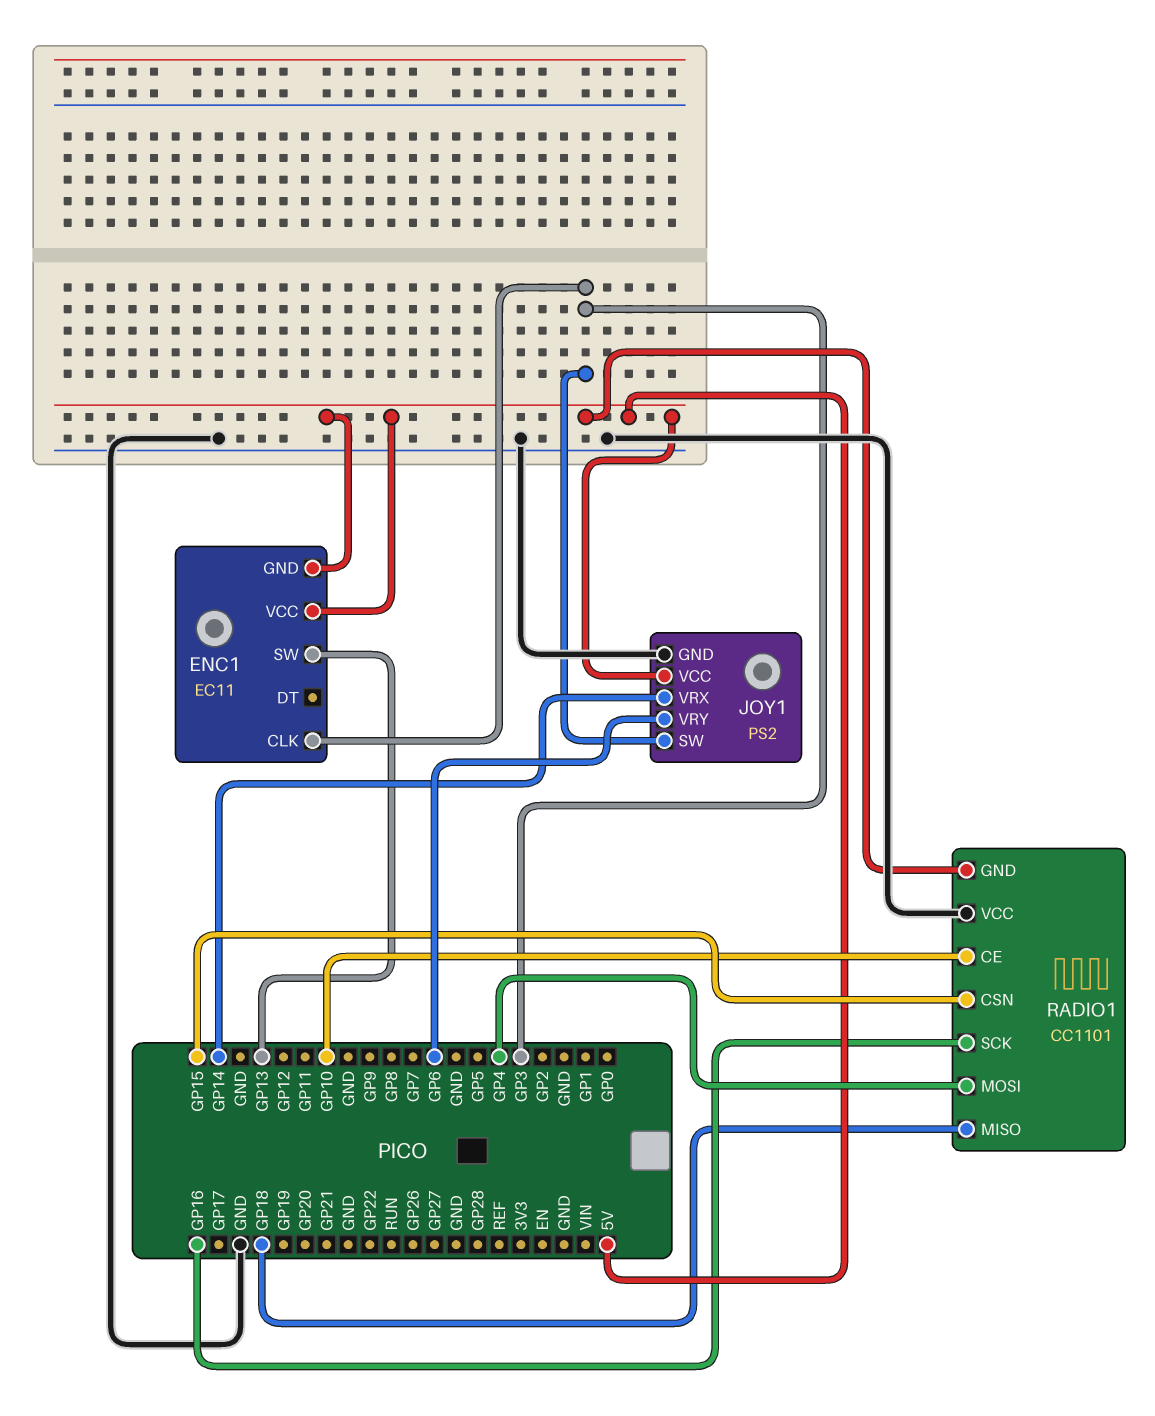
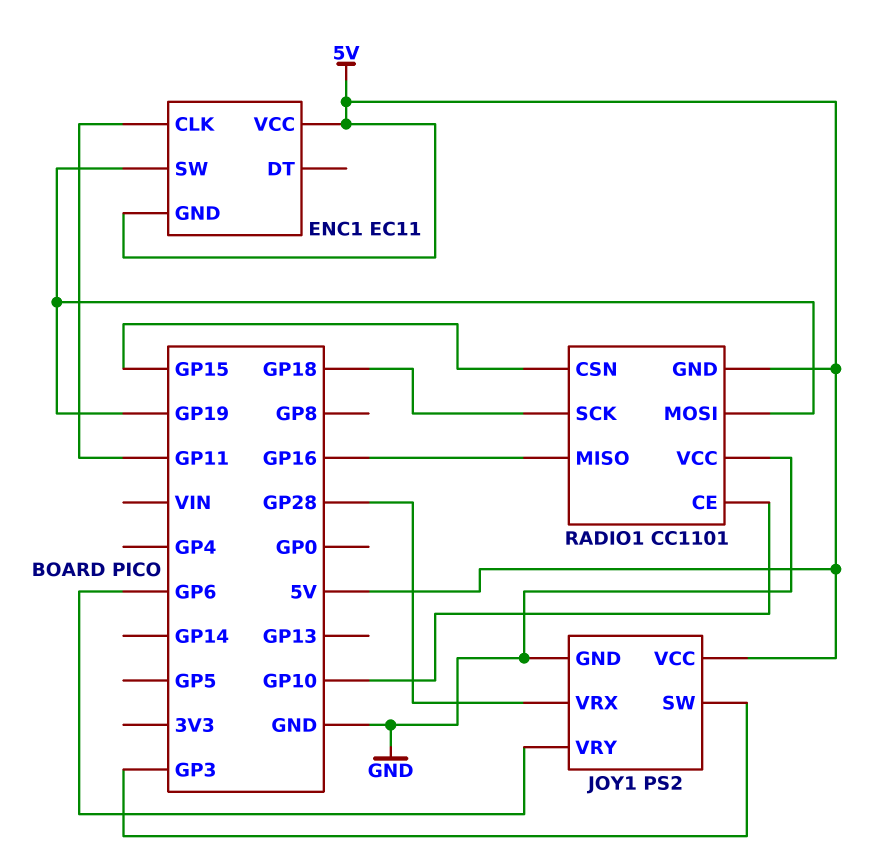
ENC1 pin CLK: GP3 -> GP11
ENC1 pin SW: GP13 -> GP19
JOY1 pin VRX: GP14 -> GP28
RADIO1 pin MISO: GP18 -> GP16
RADIO1 pin MOSI: GP4 -> GP19
RADIO1 pin SCK: GP16 -> GP18

